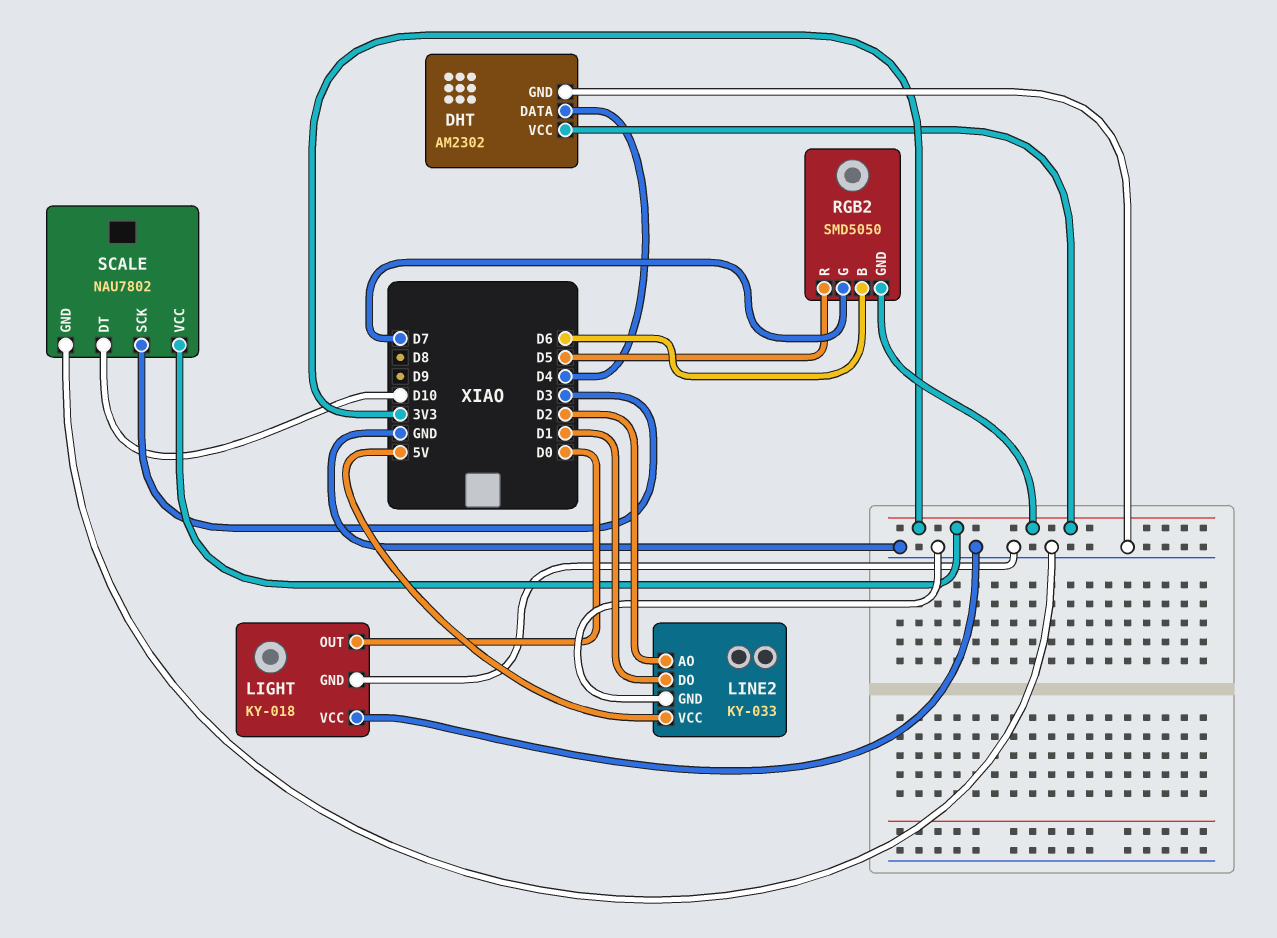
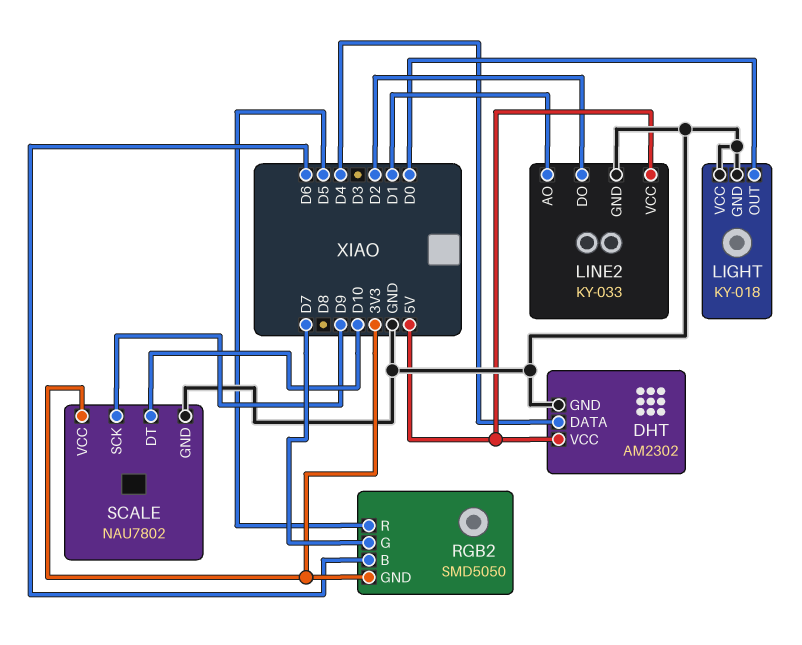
DHT pin VCC: 3V3 -> 5V
LINE2 pin AO: D2 -> D1
LINE2 pin DO: D1 -> D2
SCALE pin SCK: D3 -> D9

